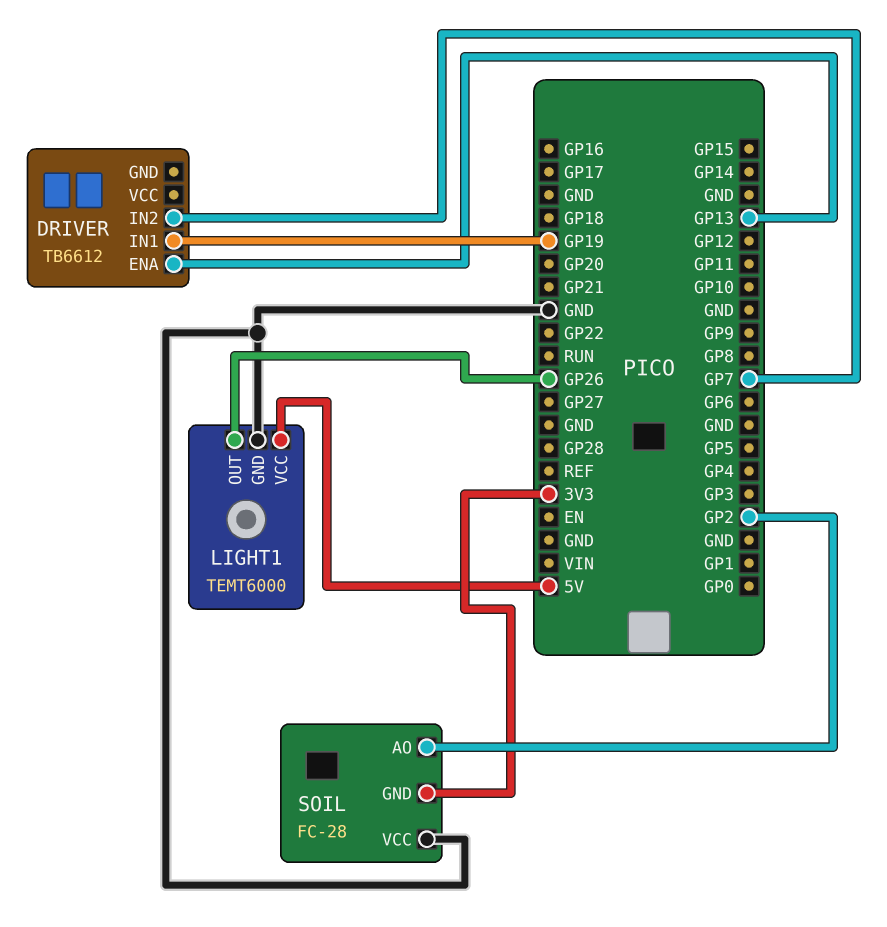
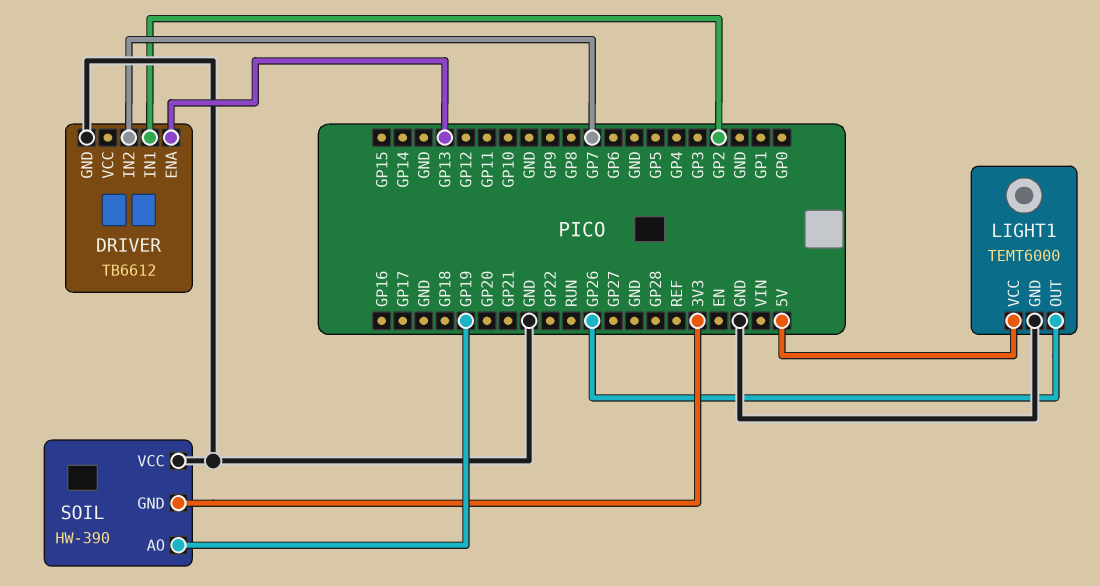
DRIVER pin GND: none -> GND
DRIVER pin IN1: GP19 -> GP2
SOIL: FC-28 -> HW-390
SOIL pin AO: GP2 -> GP19

